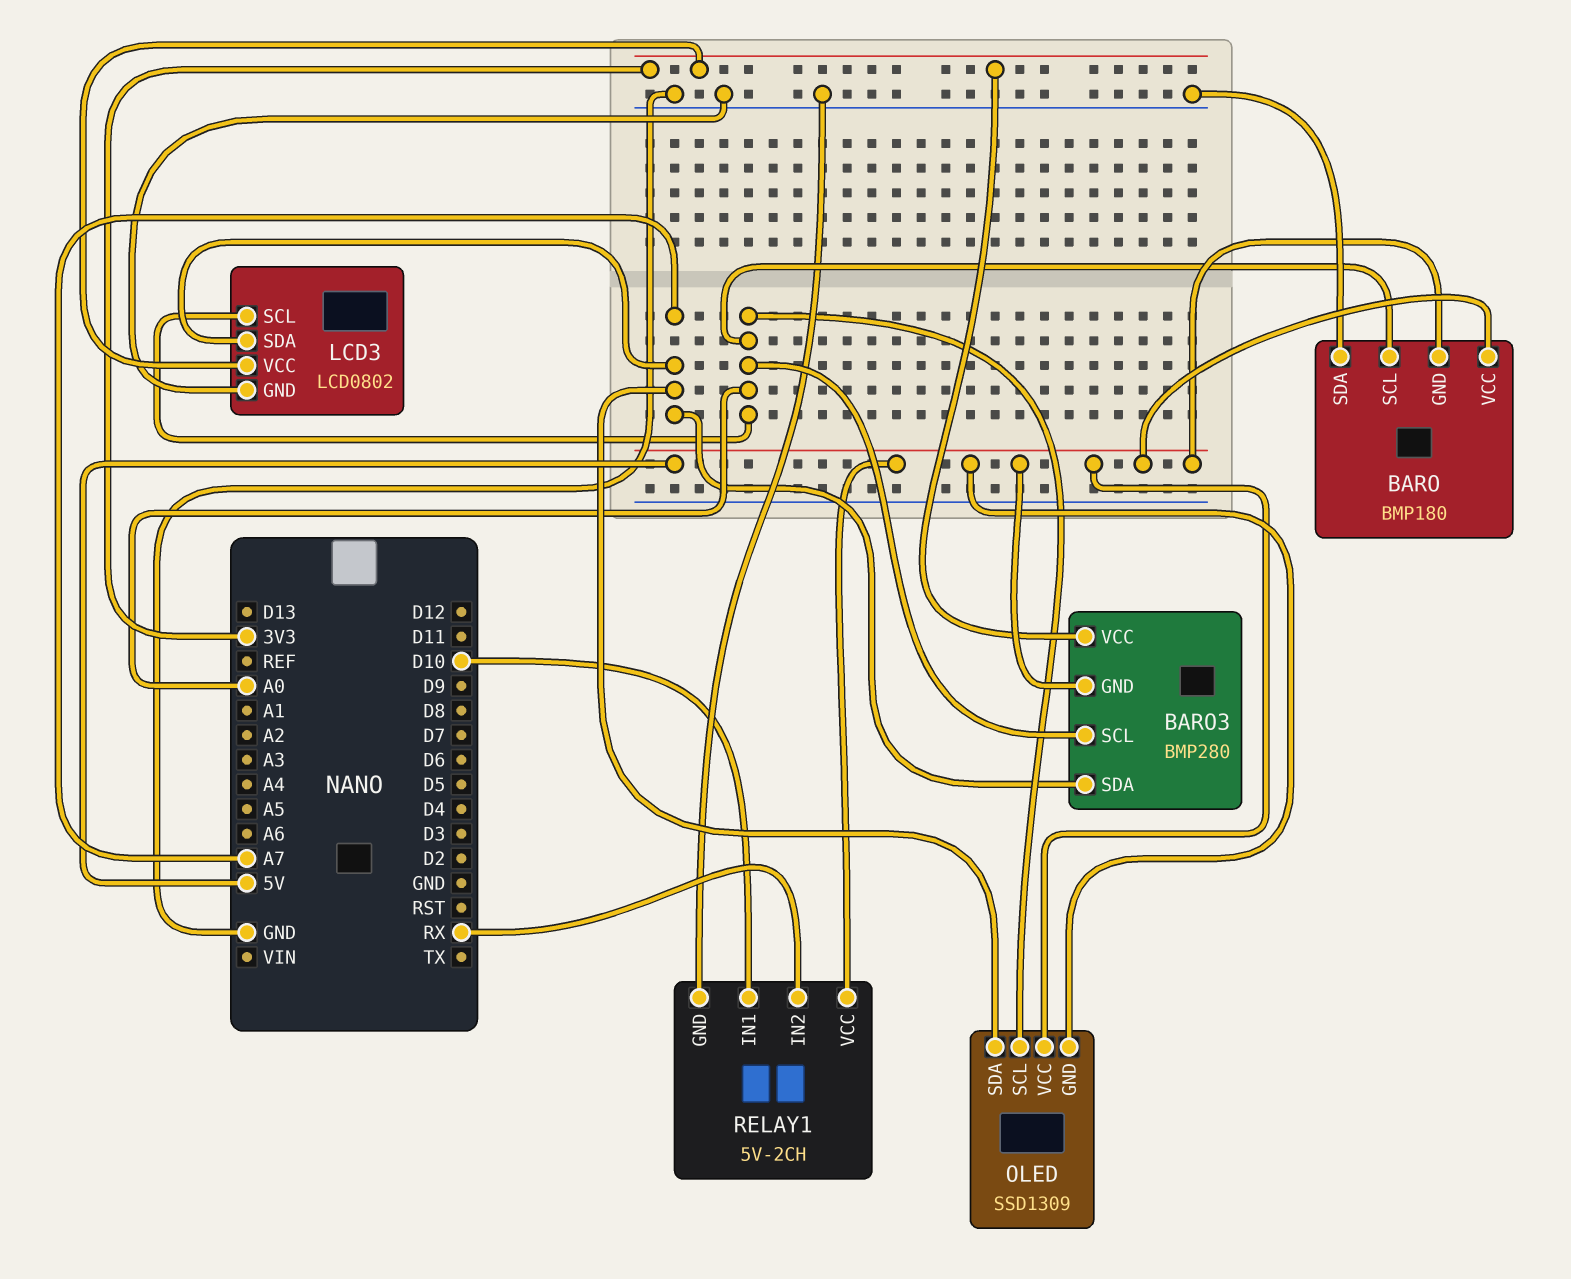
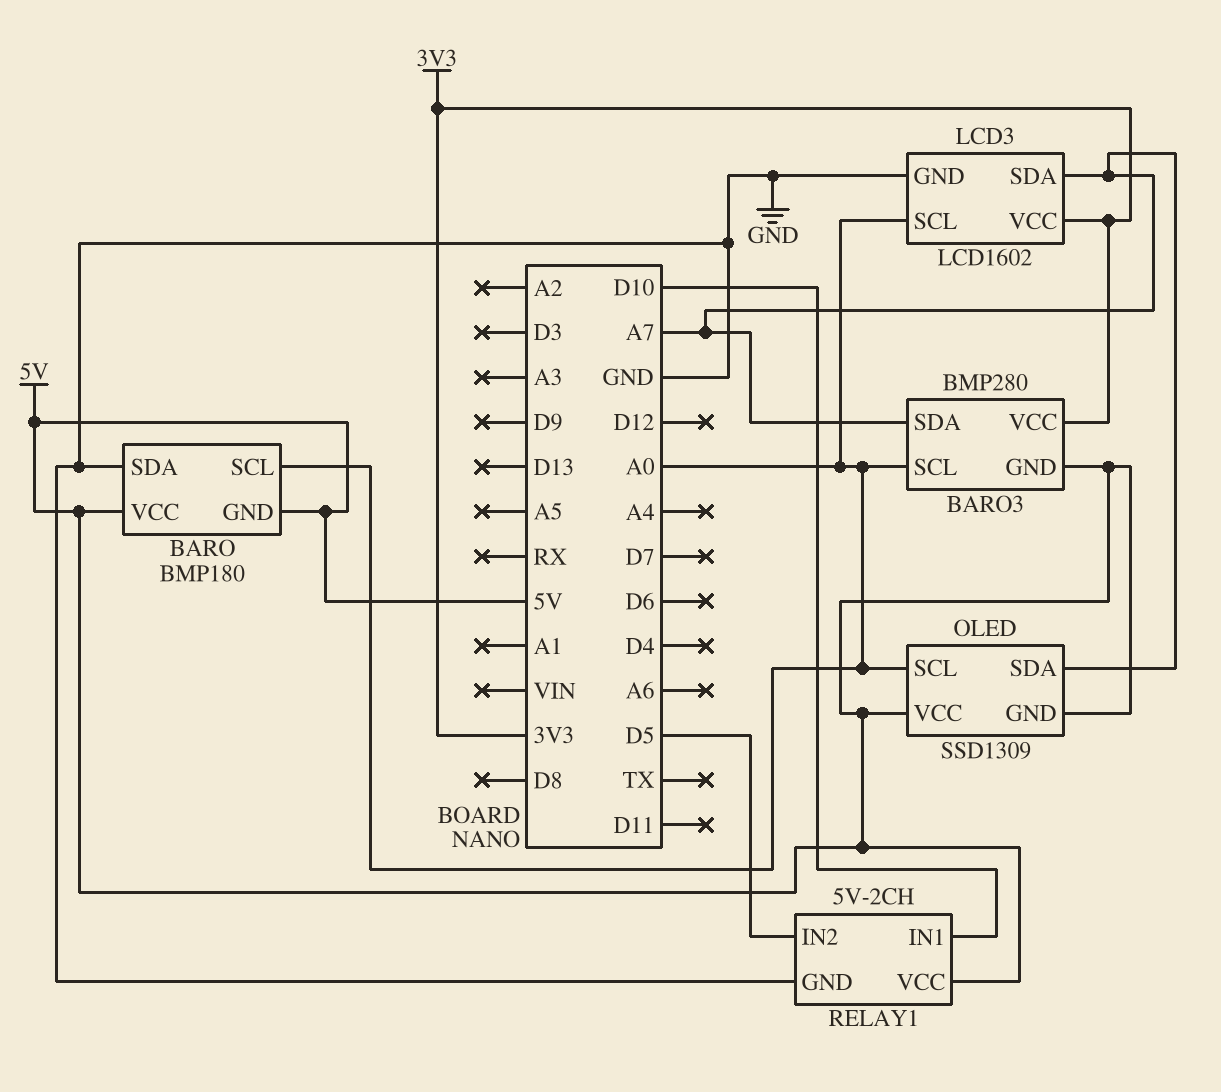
LCD3: LCD0802 -> LCD1602
RELAY1 pin IN2: RX -> D5

